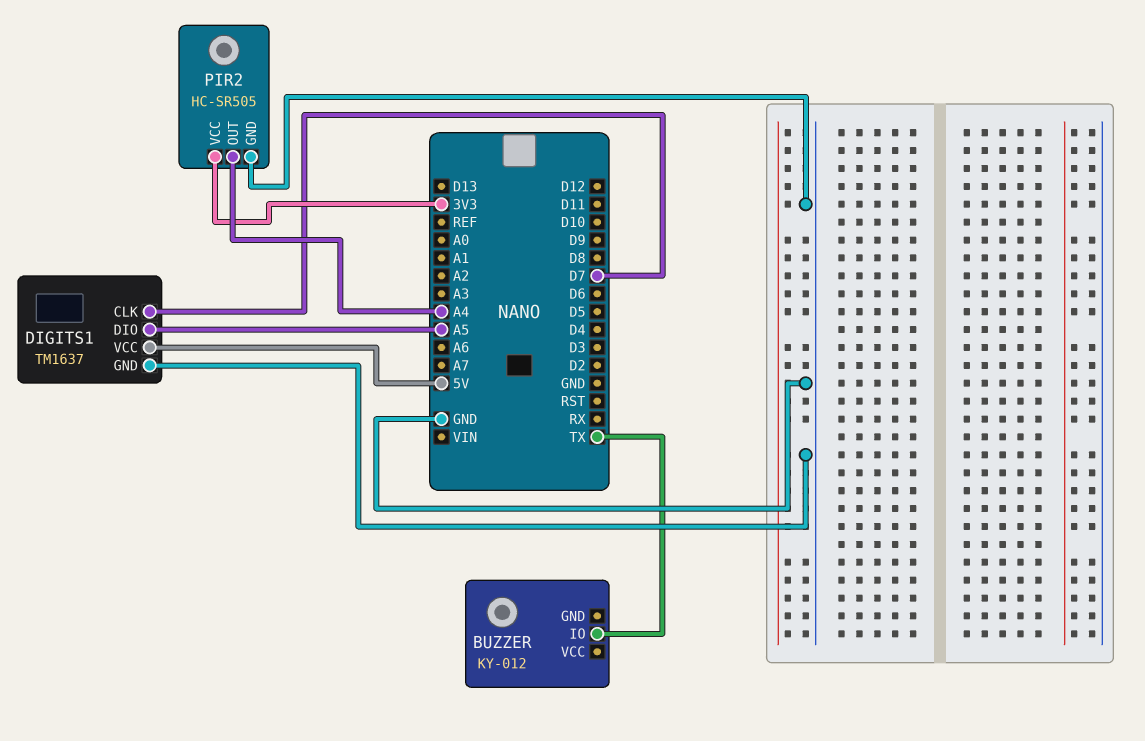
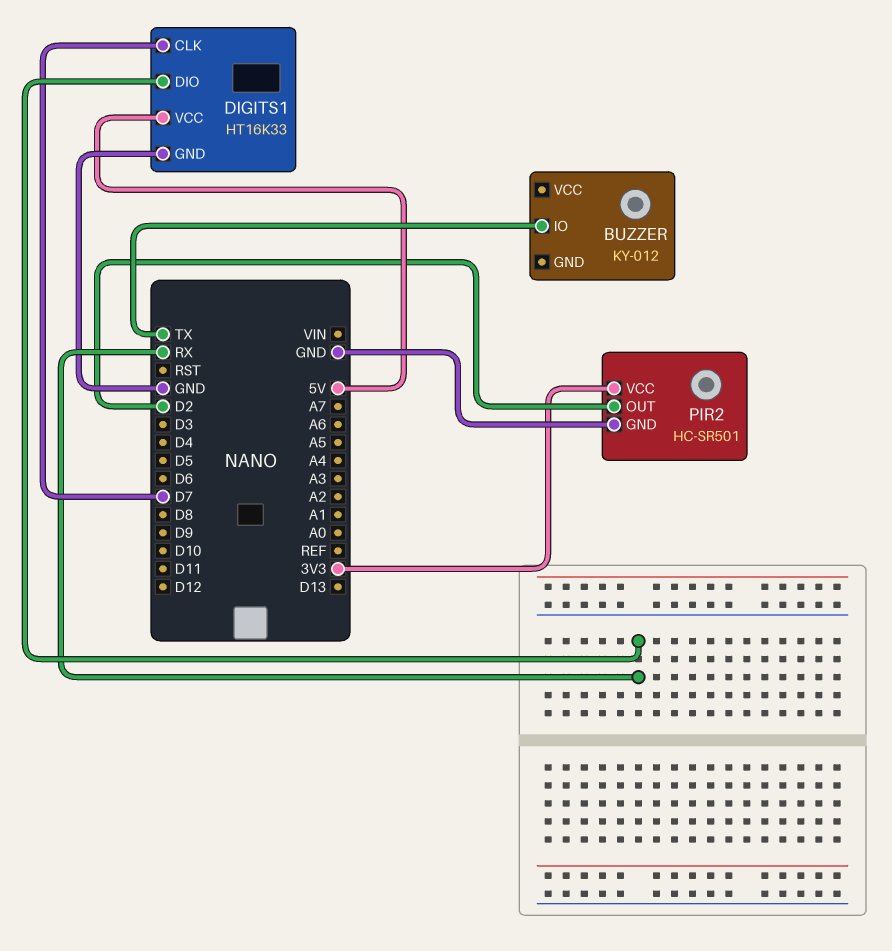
DIGITS1: TM1637 -> HT16K33
DIGITS1 pin DIO: A5 -> RX
PIR2: HC-SR505 -> HC-SR501
PIR2 pin OUT: A4 -> D2

